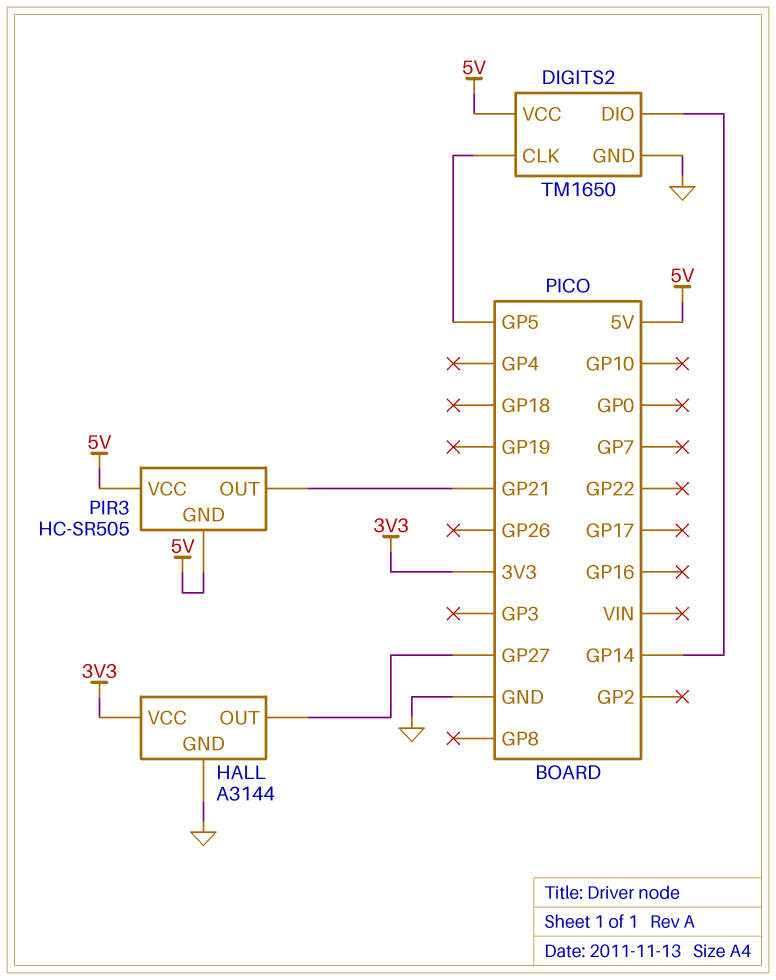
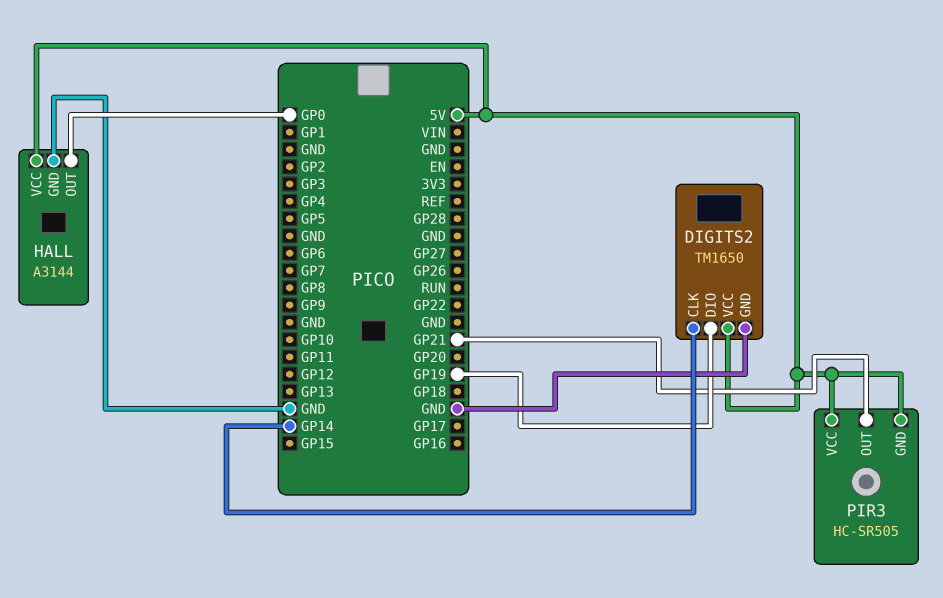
DIGITS2 pin CLK: GP5 -> GP14
DIGITS2 pin DIO: GP14 -> GP19
HALL pin OUT: GP27 -> GP0
HALL pin VCC: 3V3 -> 5V

